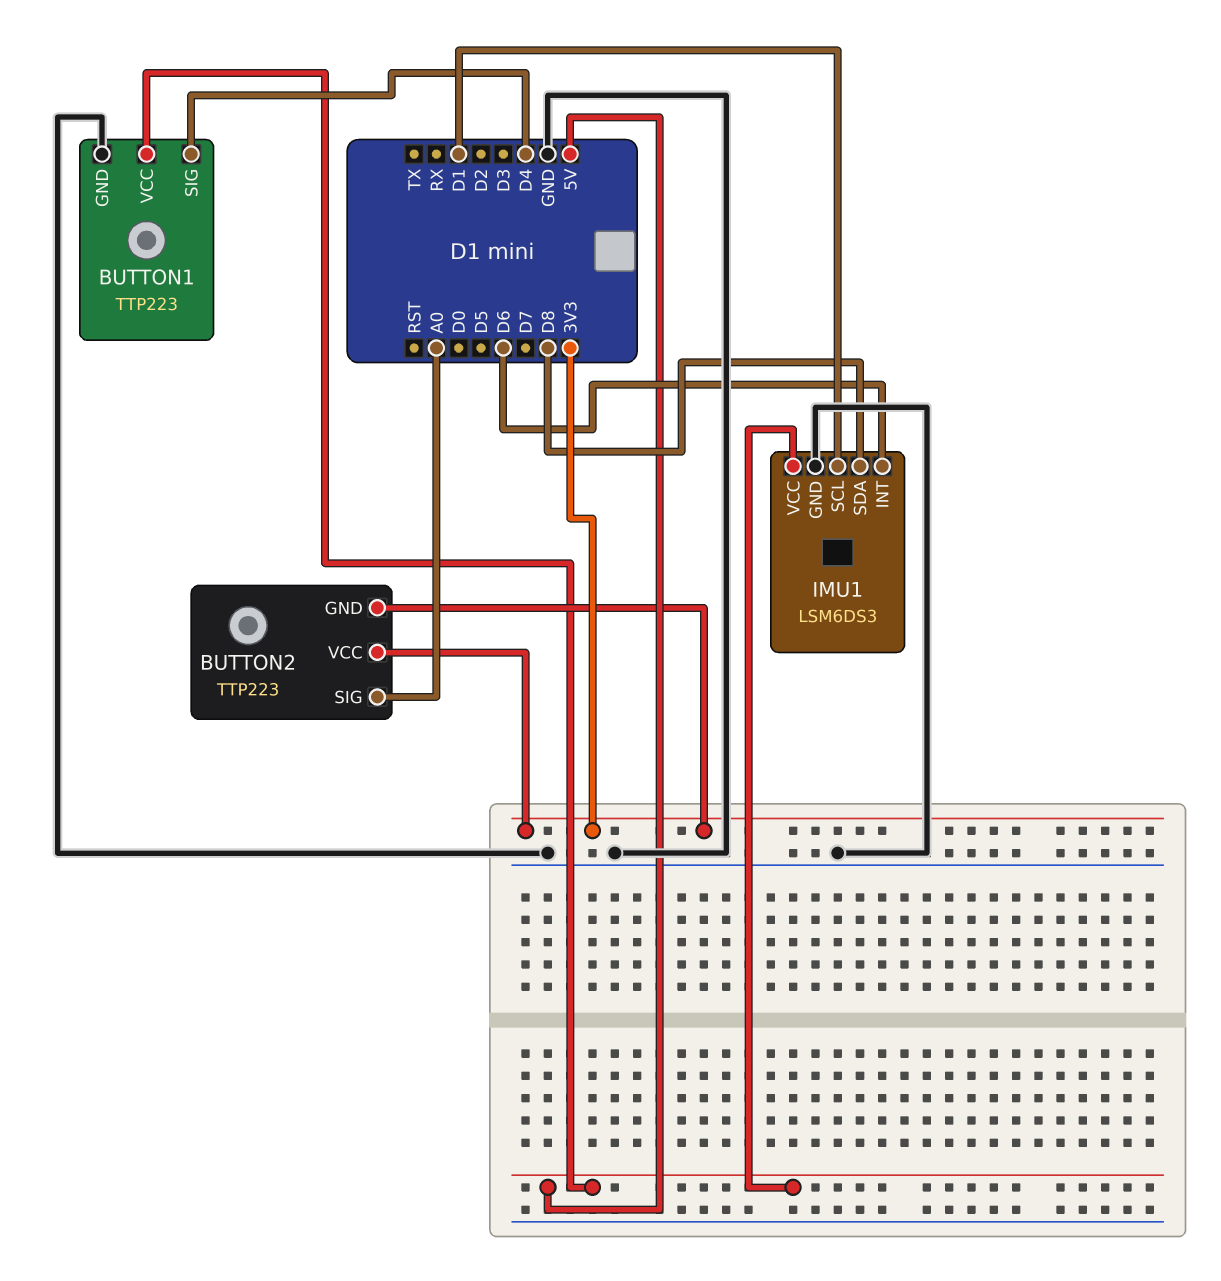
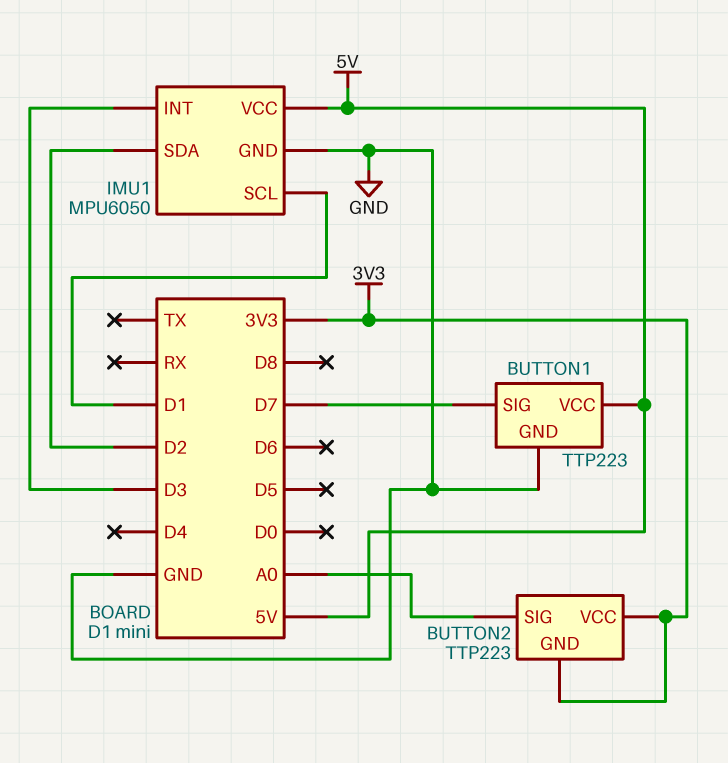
BUTTON1 pin SIG: D4 -> D7
IMU1: LSM6DS3 -> MPU6050
IMU1 pin INT: D6 -> D3
IMU1 pin SDA: D8 -> D2

